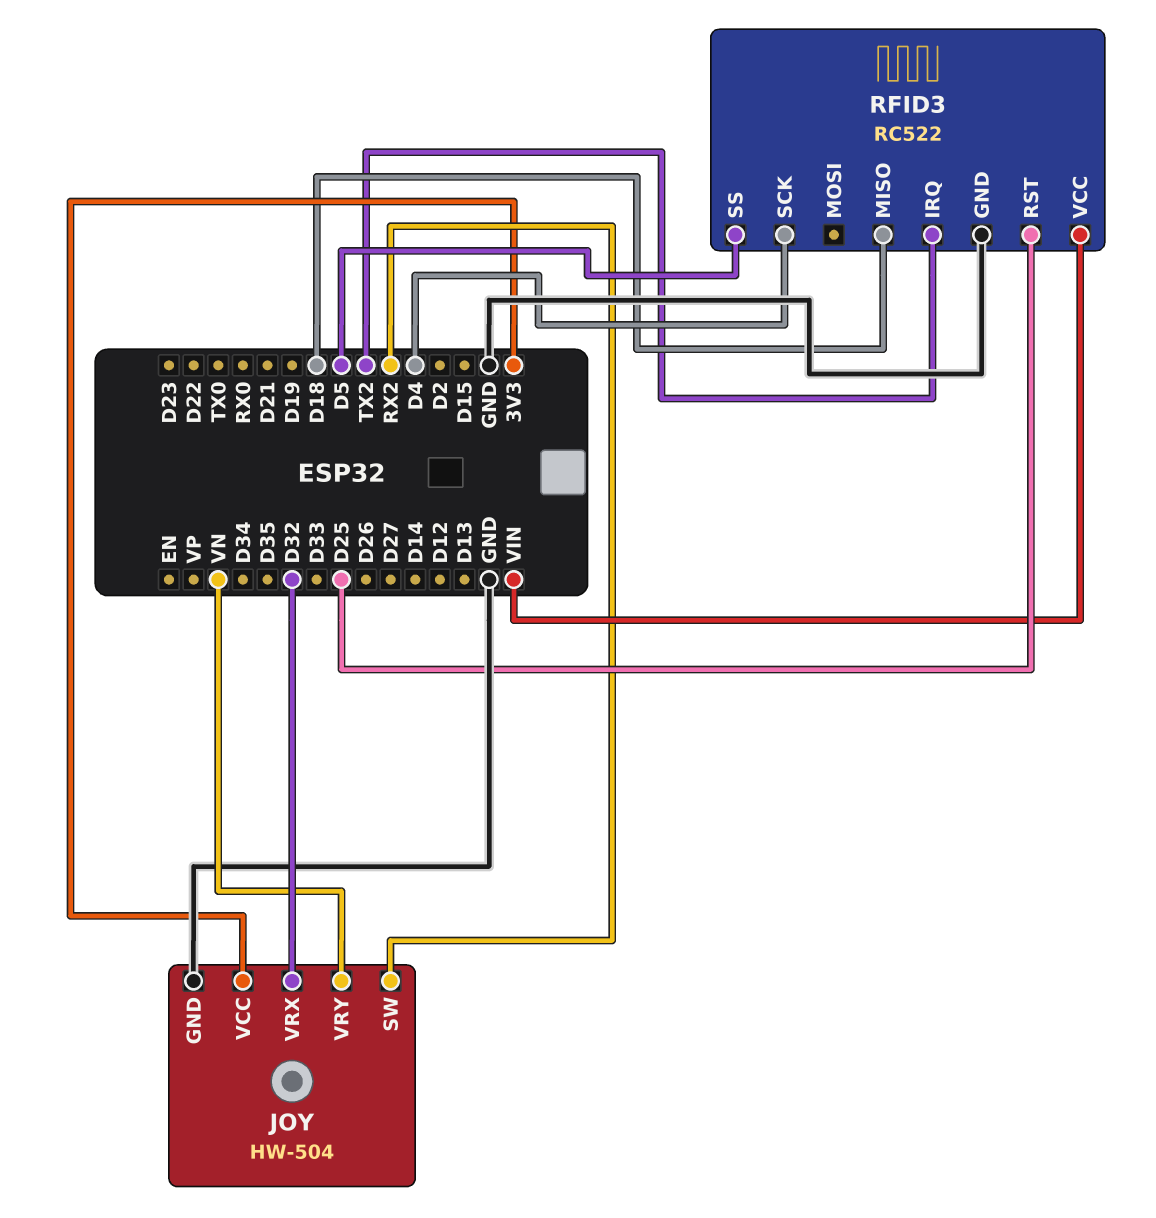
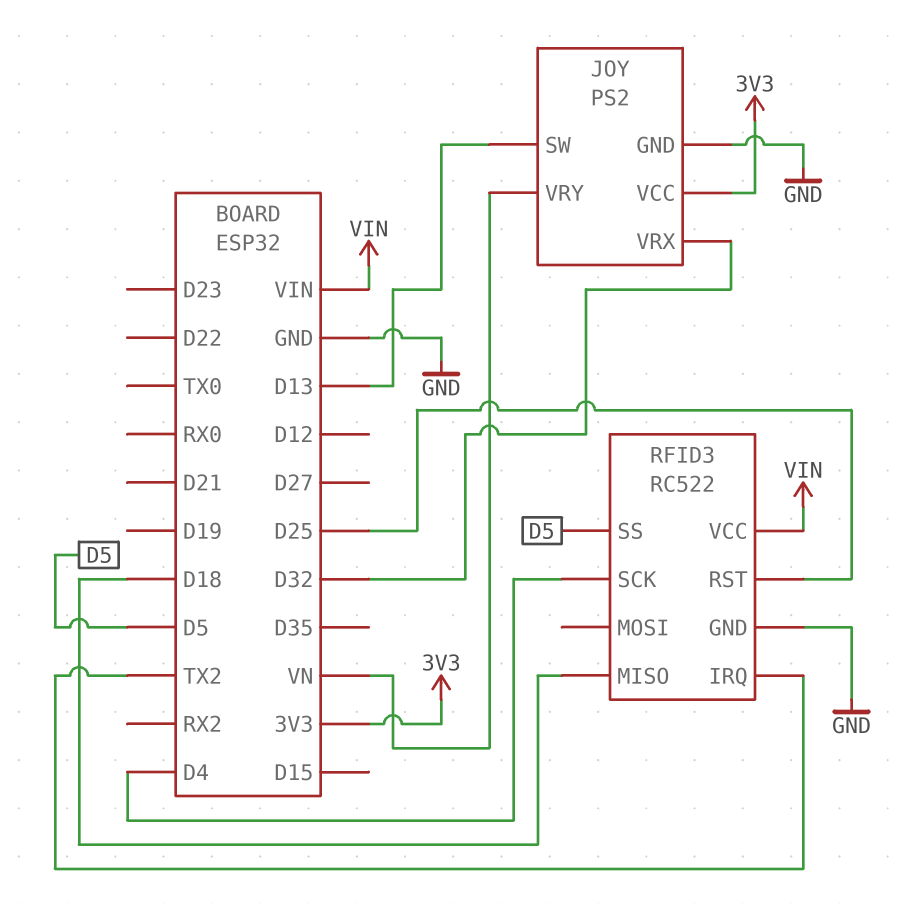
JOY: HW-504 -> PS2
JOY pin SW: RX2 -> D13

